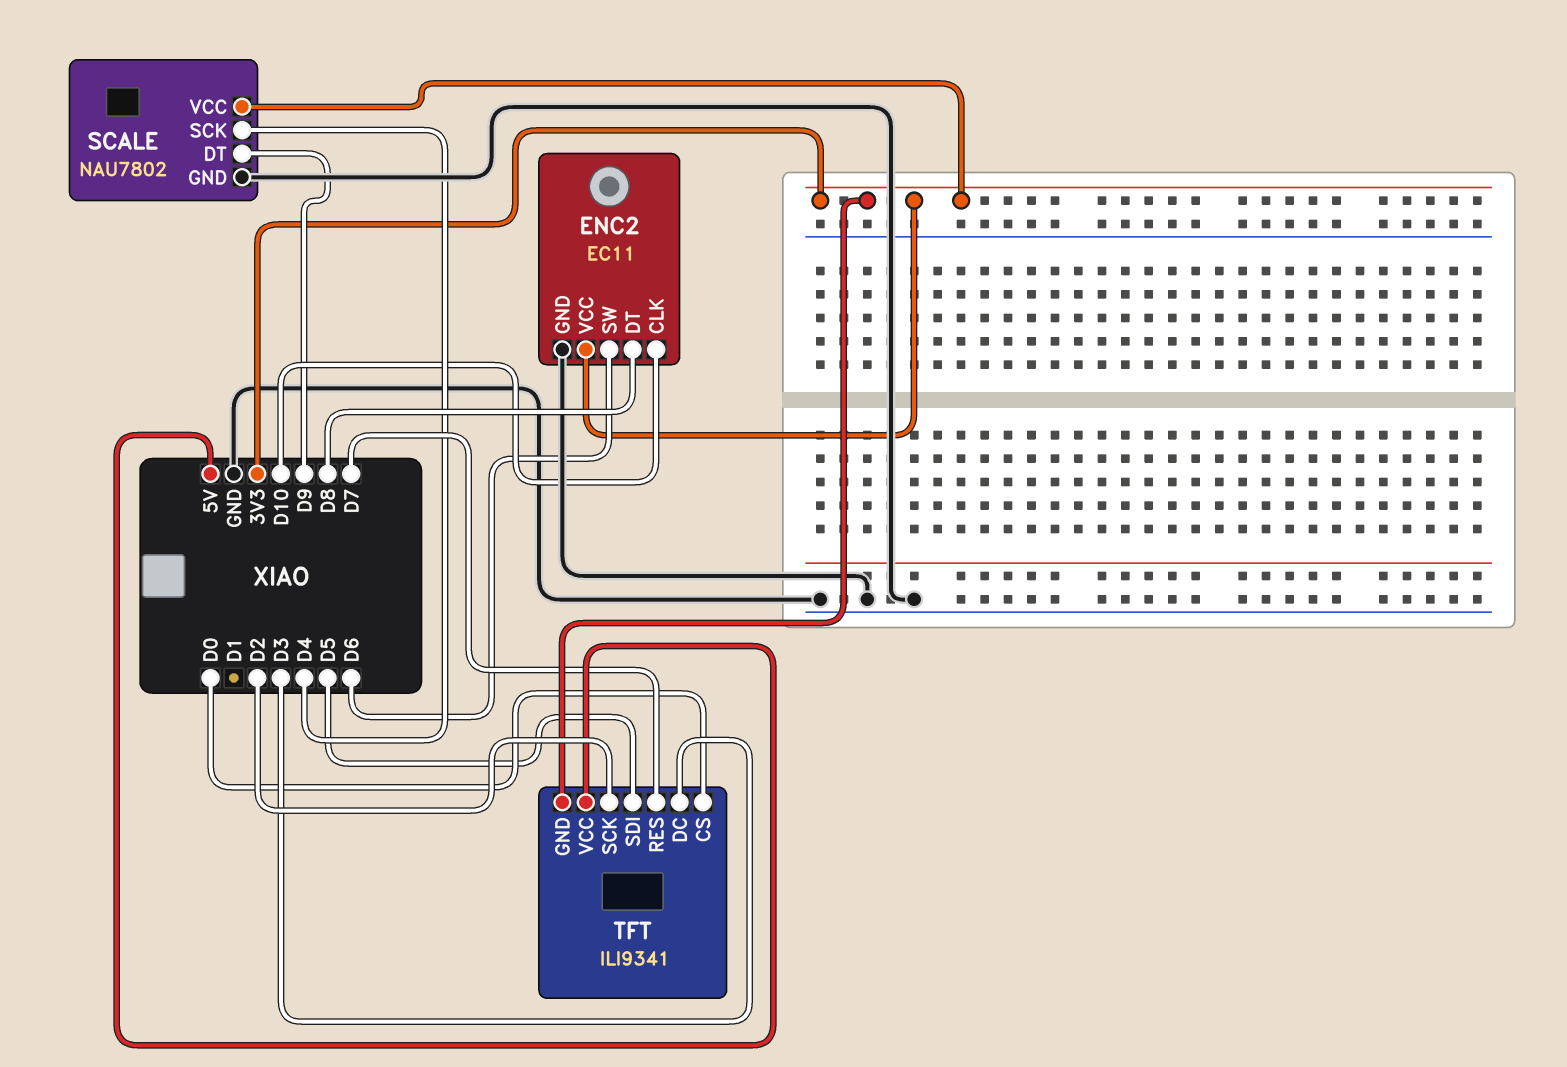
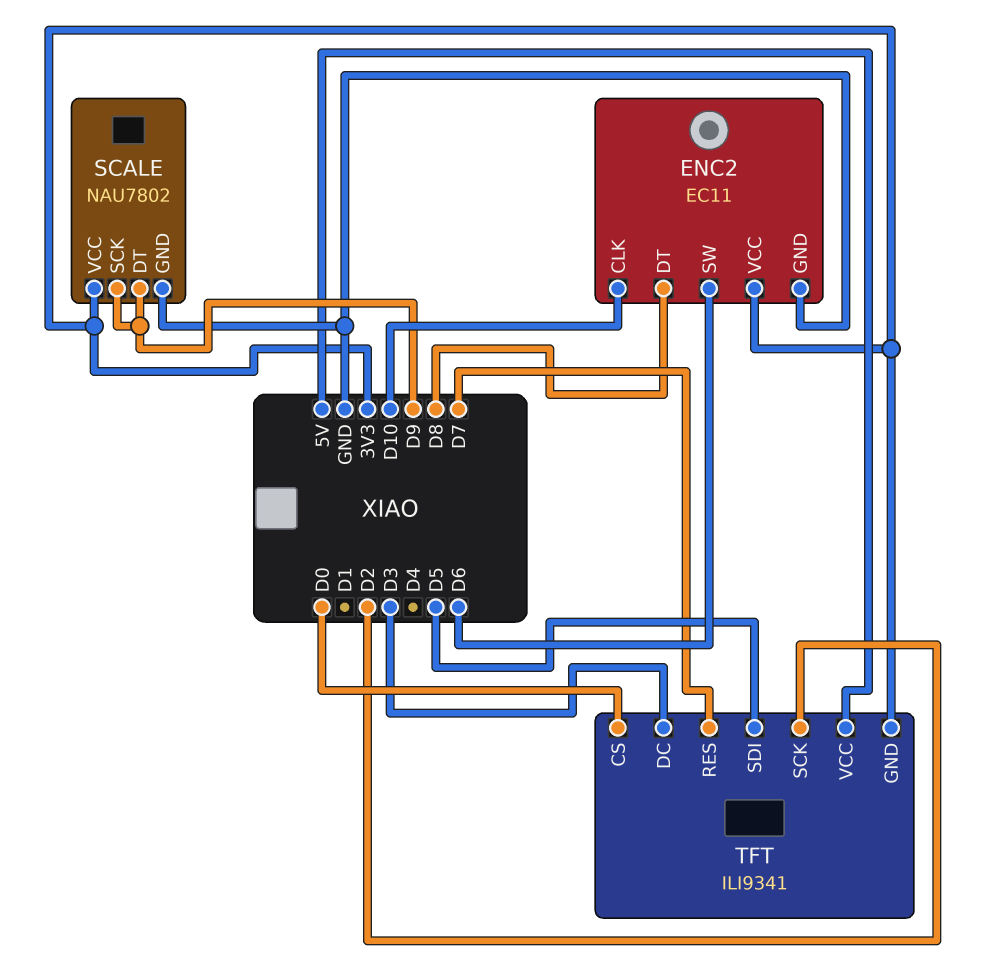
SCALE pin SCK: D4 -> D9

